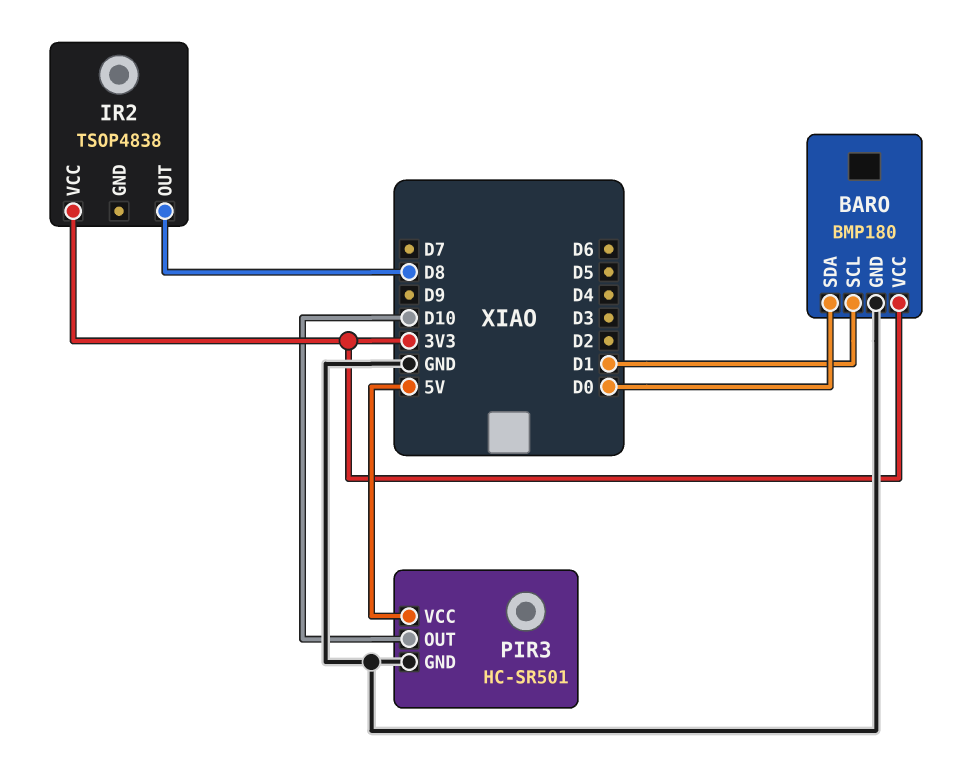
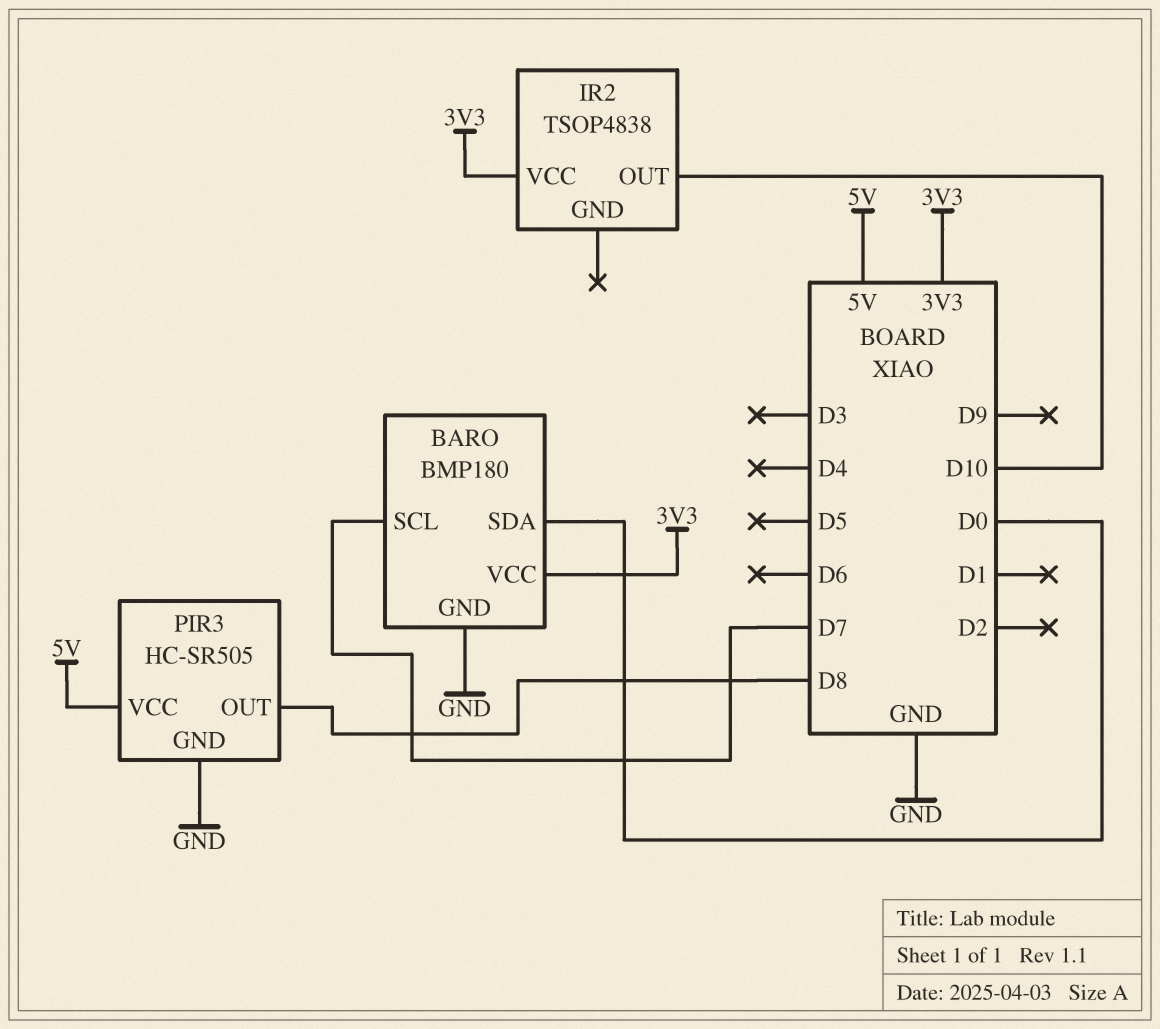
BARO pin SCL: D1 -> D7
IR2 pin OUT: D8 -> D10
PIR3: HC-SR501 -> HC-SR505
PIR3 pin OUT: D10 -> D8

